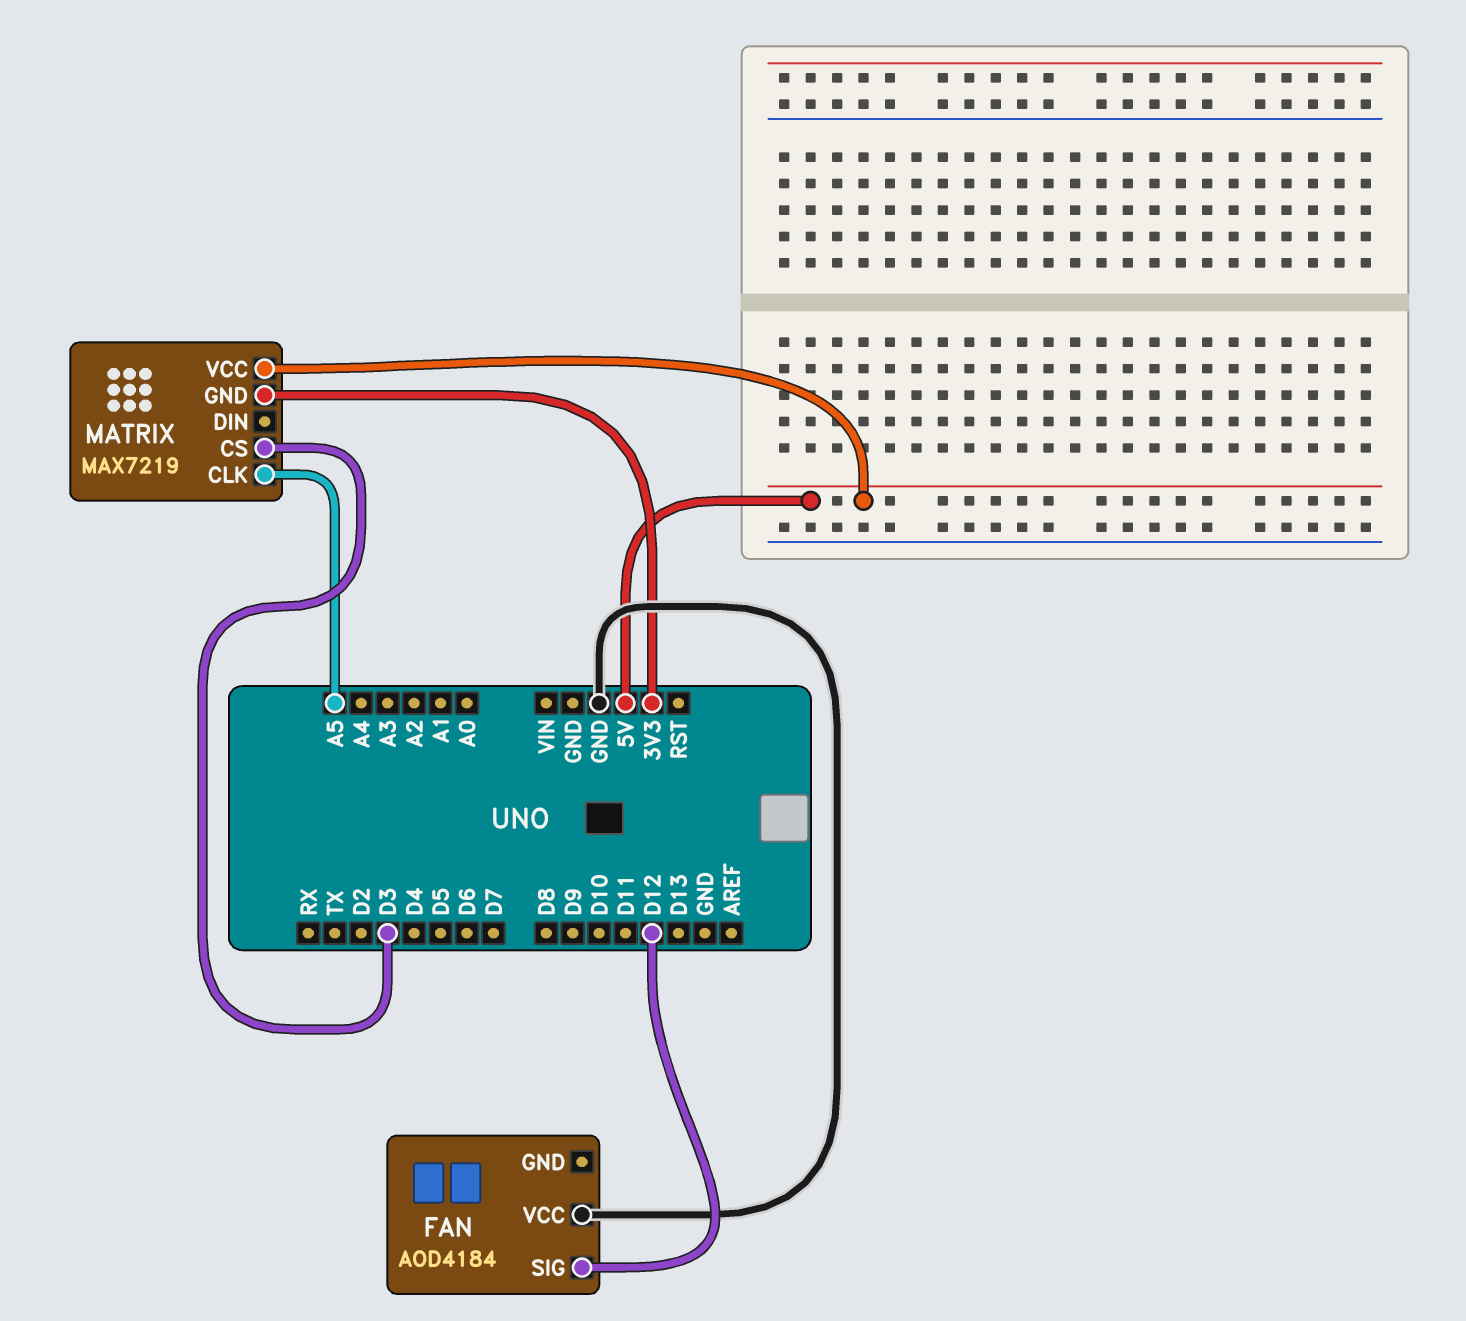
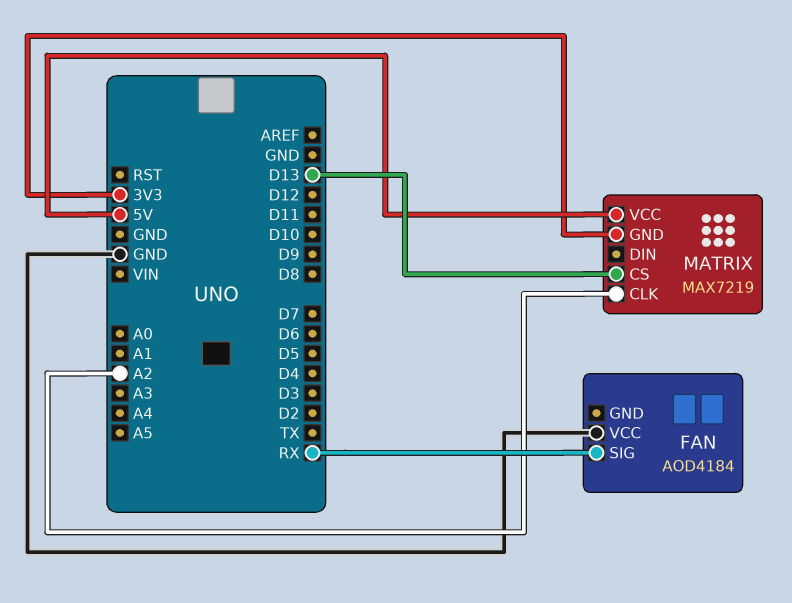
FAN pin SIG: D12 -> RX
MATRIX pin CLK: A5 -> A2
MATRIX pin CS: D3 -> D13

